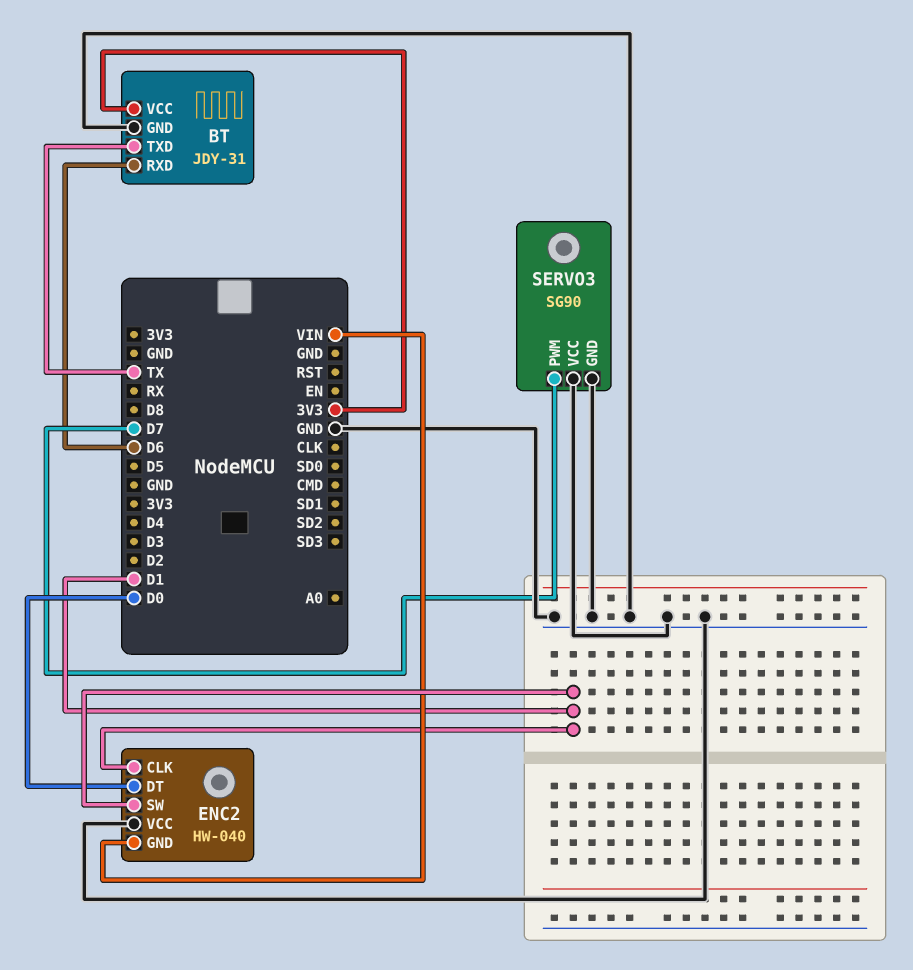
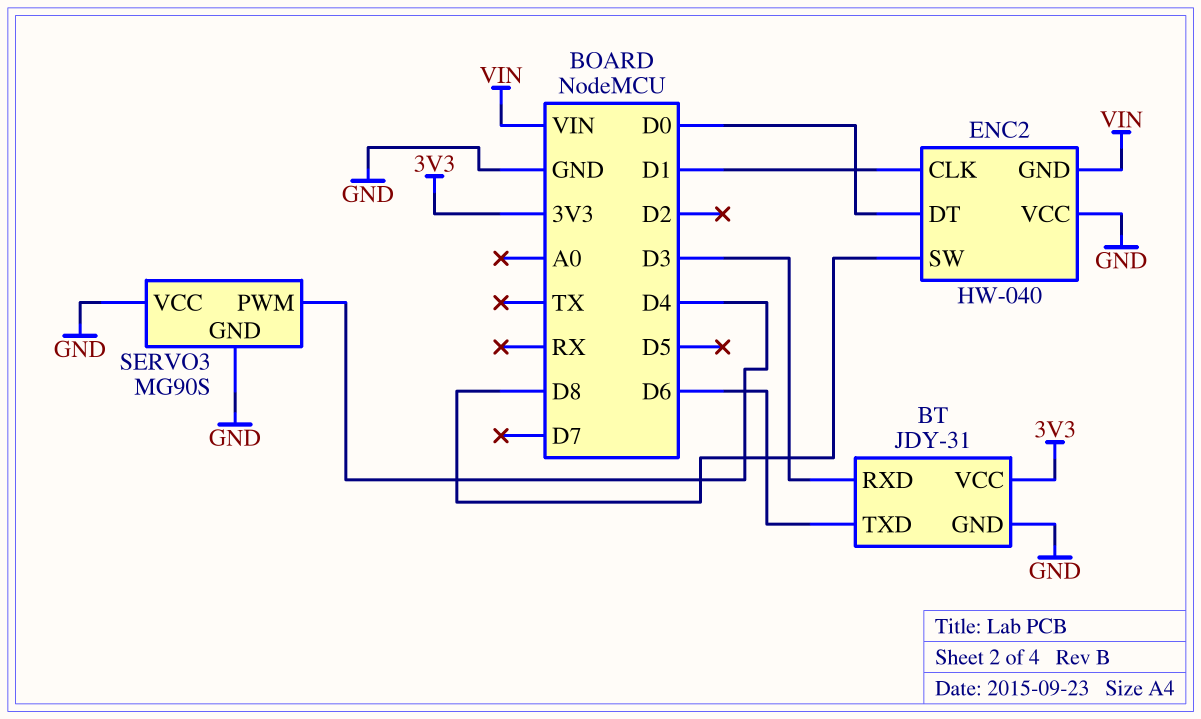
BT pin RXD: D6 -> D3
BT pin TXD: TX -> D6
ENC2 pin SW: D1 -> D8
SERVO3: SG90 -> MG90S
SERVO3 pin PWM: D7 -> D4

